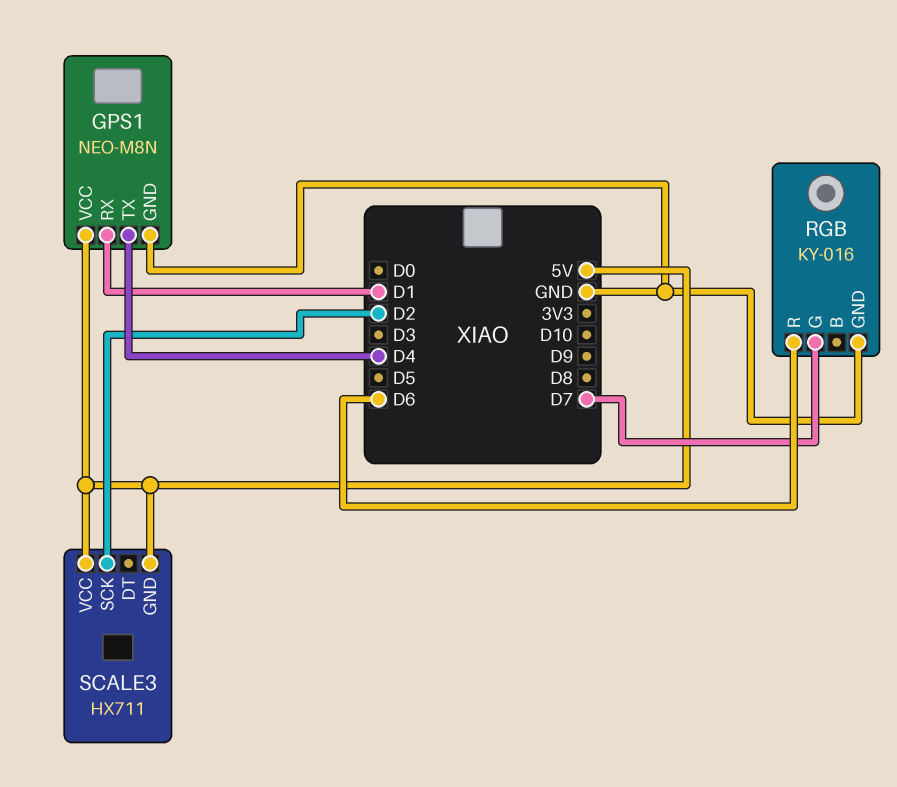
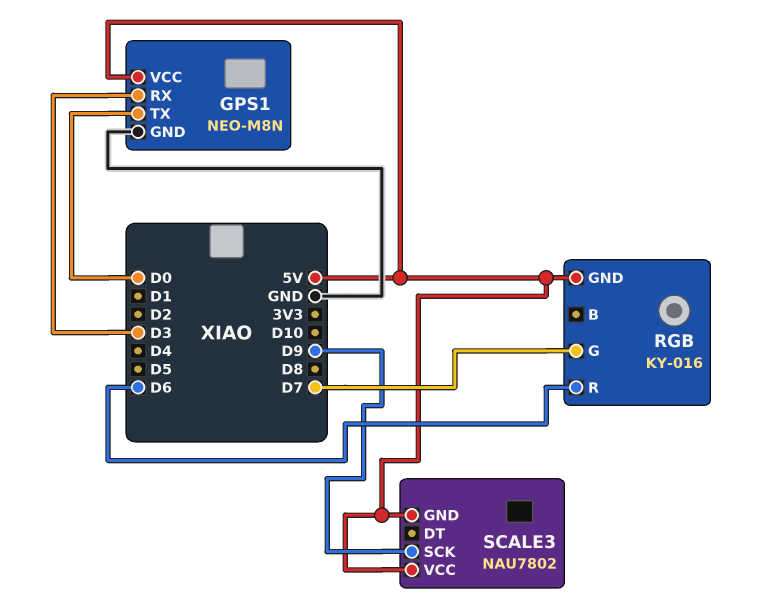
GPS1 pin RX: D1 -> D3
GPS1 pin TX: D4 -> D0
RGB pin GND: GND -> 5V
SCALE3: HX711 -> NAU7802
SCALE3 pin SCK: D2 -> D9

